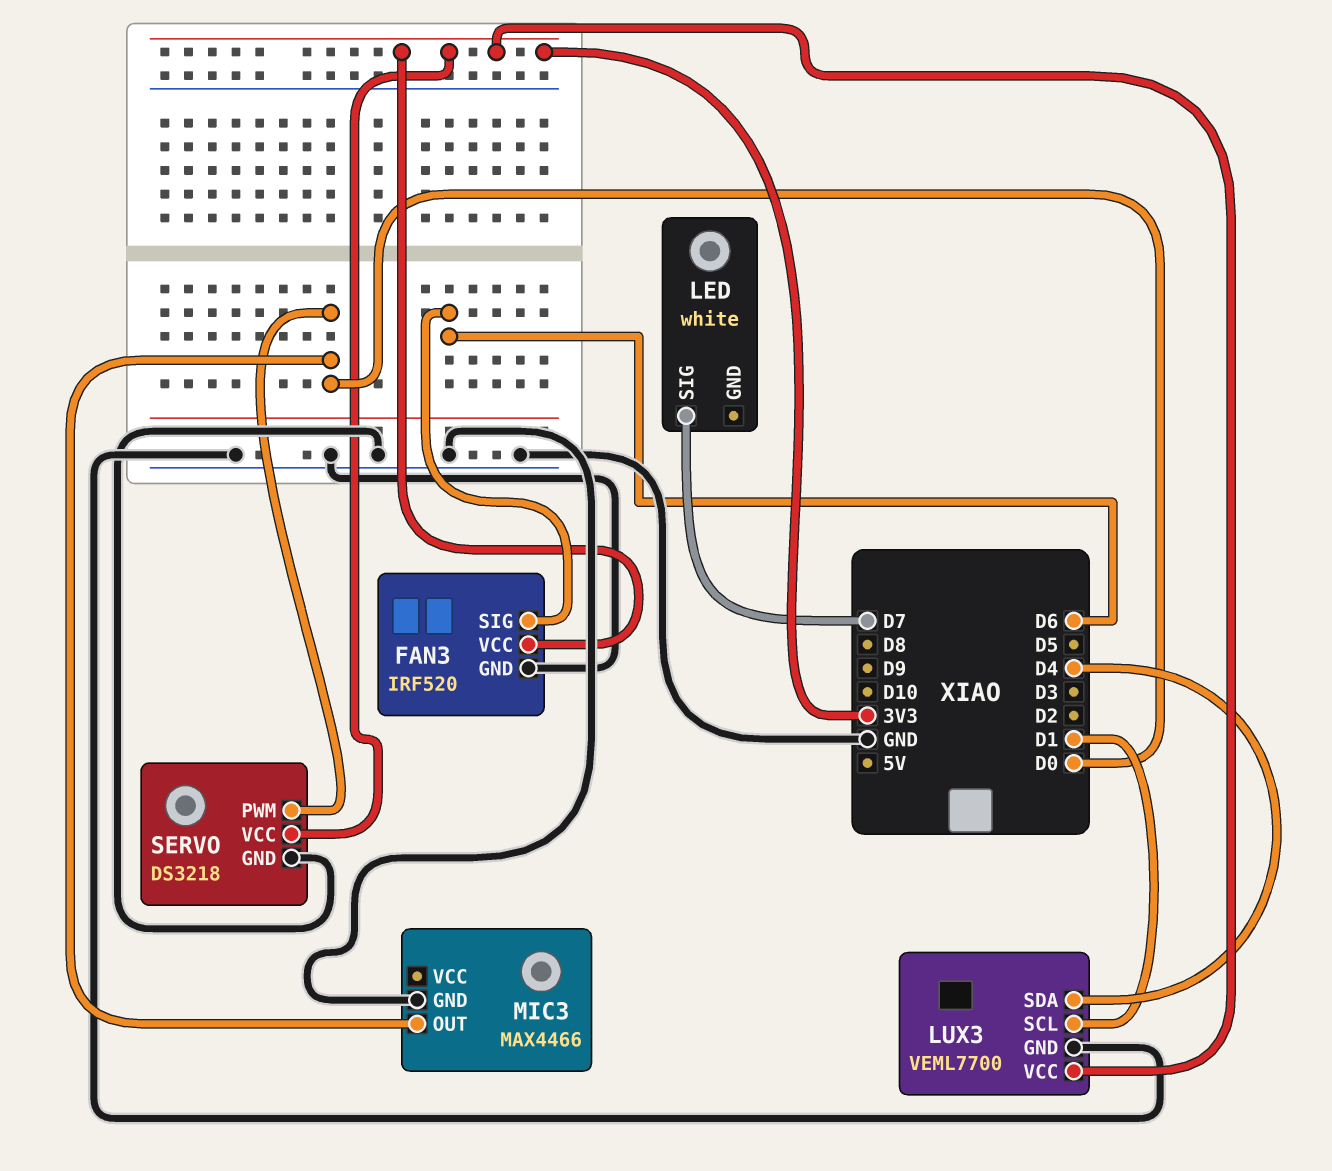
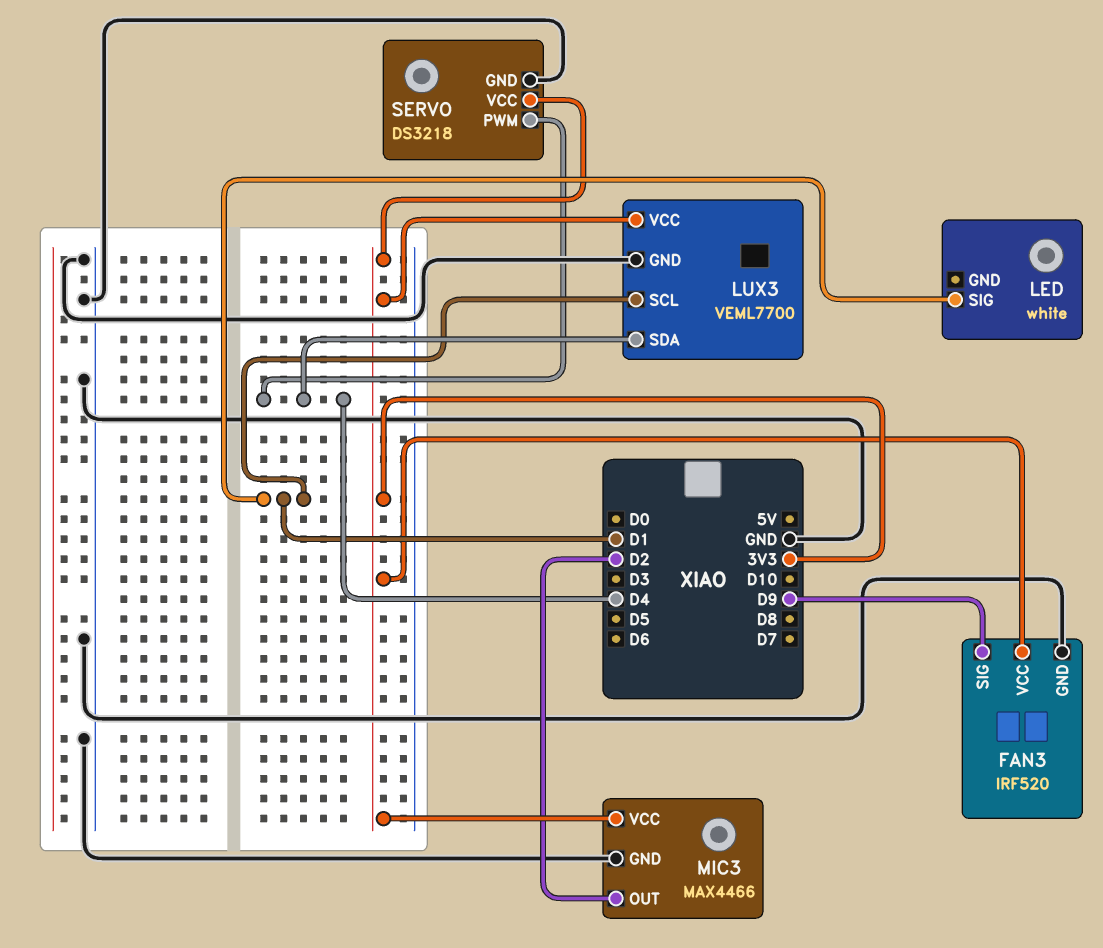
FAN3 pin SIG: D6 -> D9
LED pin SIG: D7 -> D1
MIC3 pin OUT: D0 -> D2
MIC3 pin VCC: none -> 3V3
SERVO pin PWM: D0 -> D4

